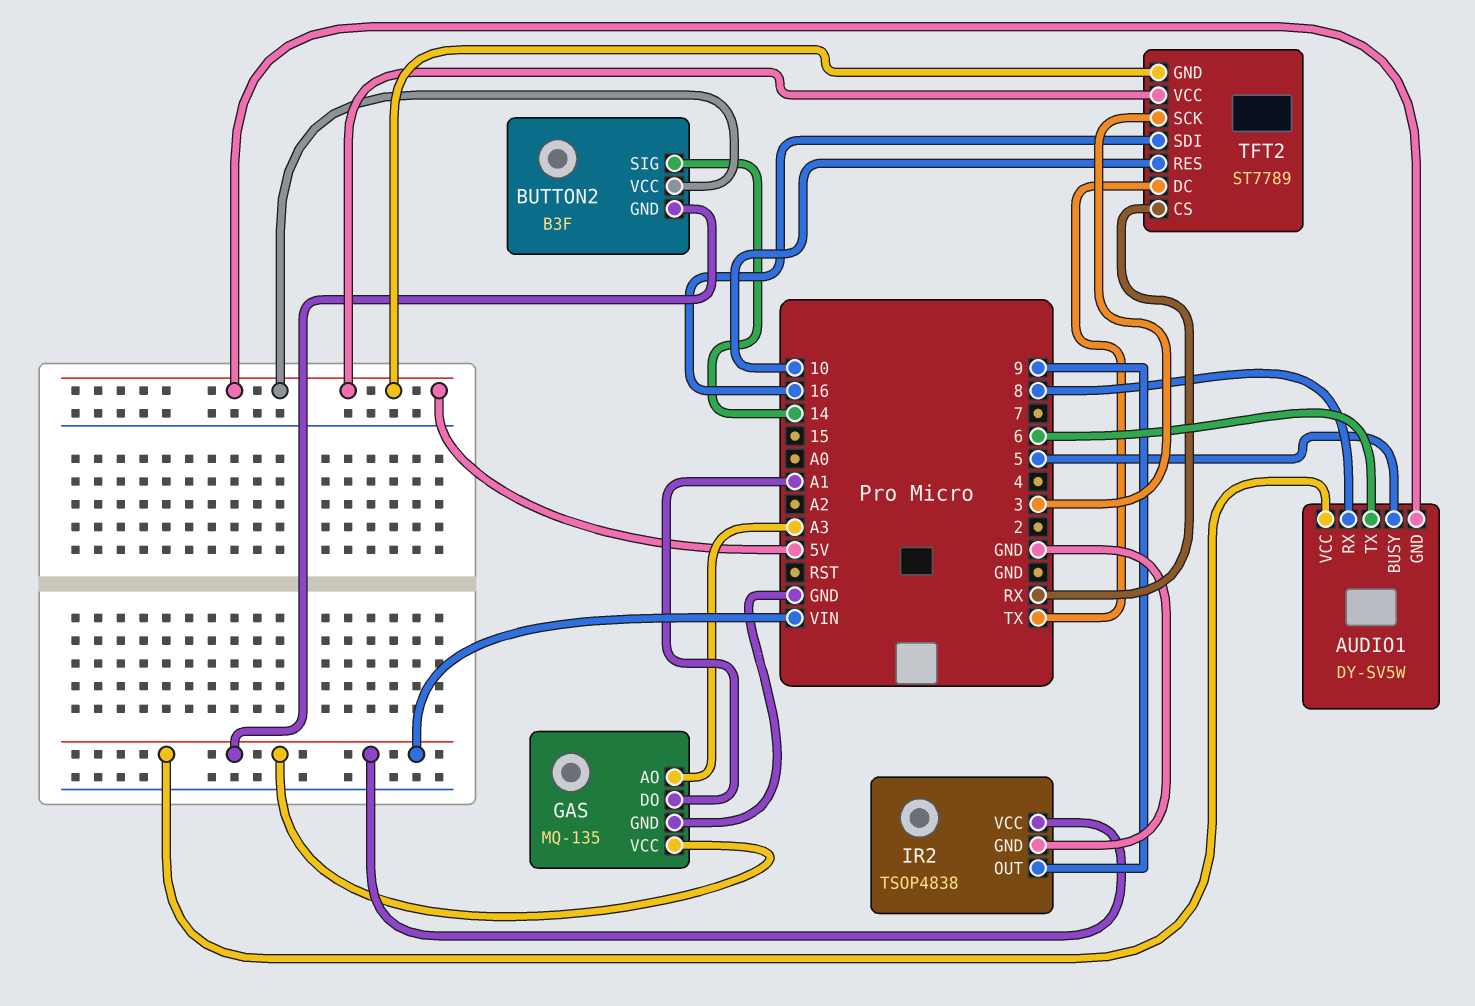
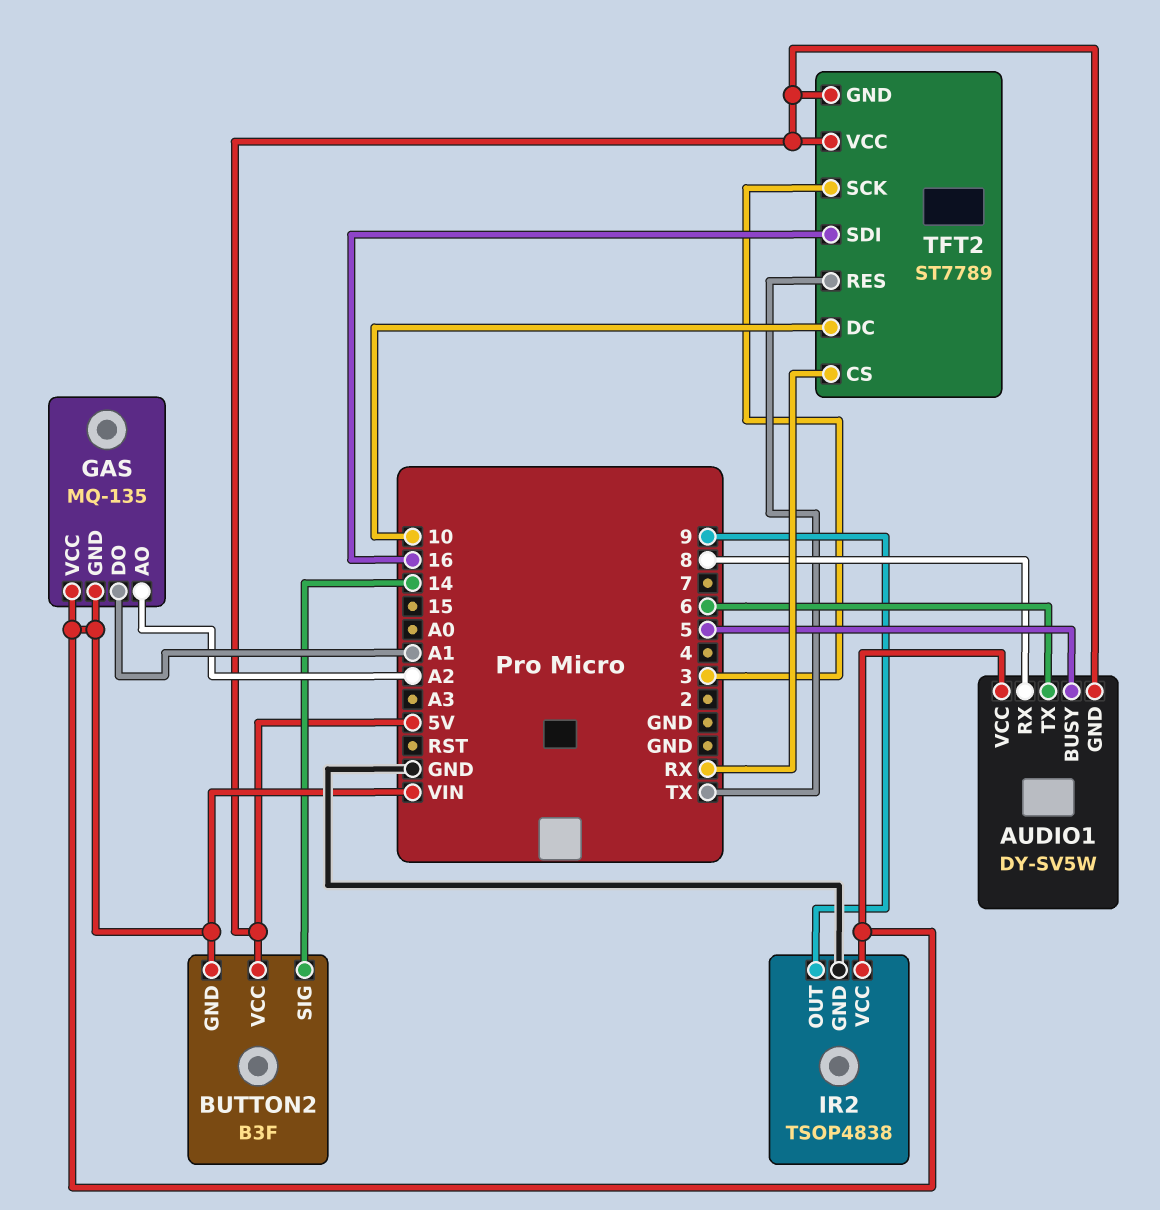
GAS pin AO: A3 -> A2
GAS pin GND: GND -> VIN
TFT2 pin DC: TX -> 10
TFT2 pin RES: 10 -> TX

